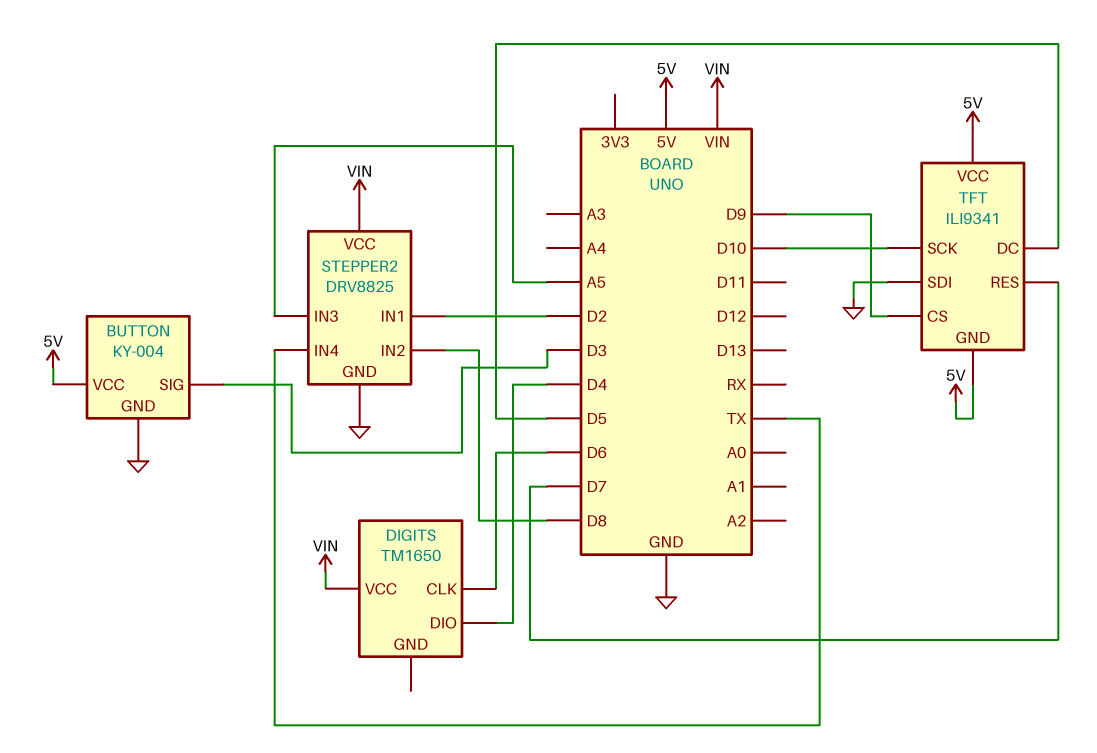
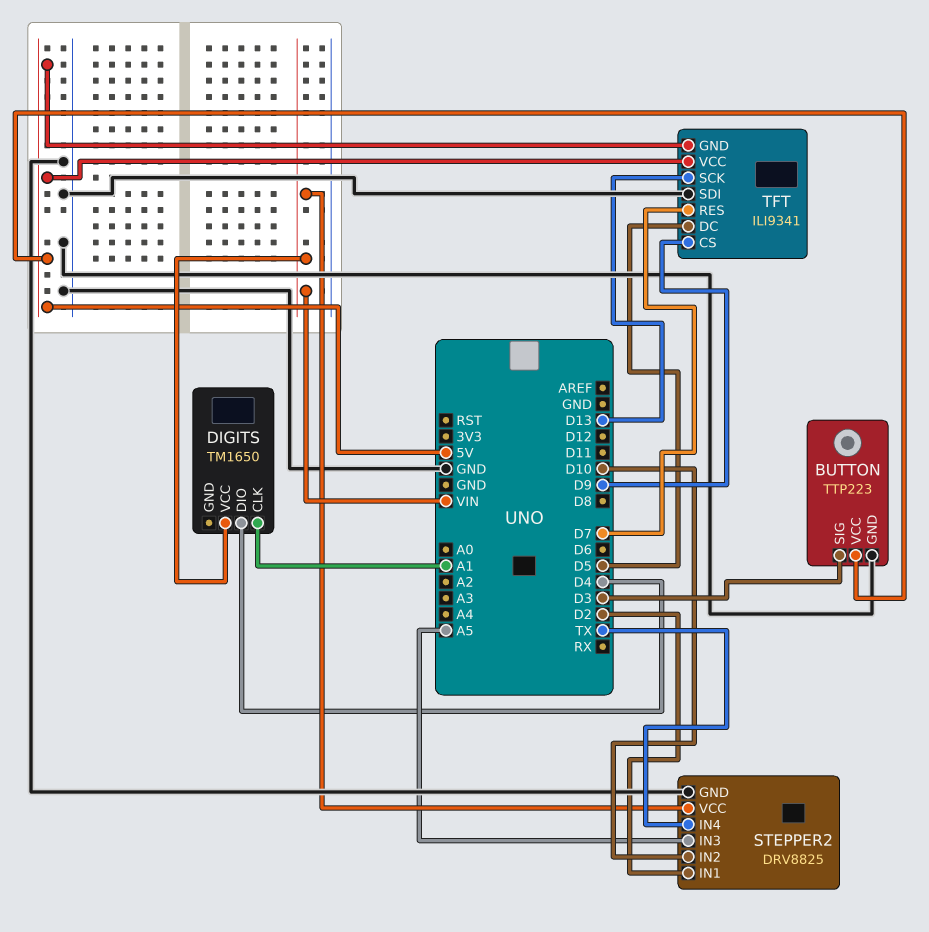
BUTTON: KY-004 -> TTP223
DIGITS pin CLK: D6 -> A1
STEPPER2 pin IN2: D8 -> D10
TFT pin SCK: D10 -> D13

